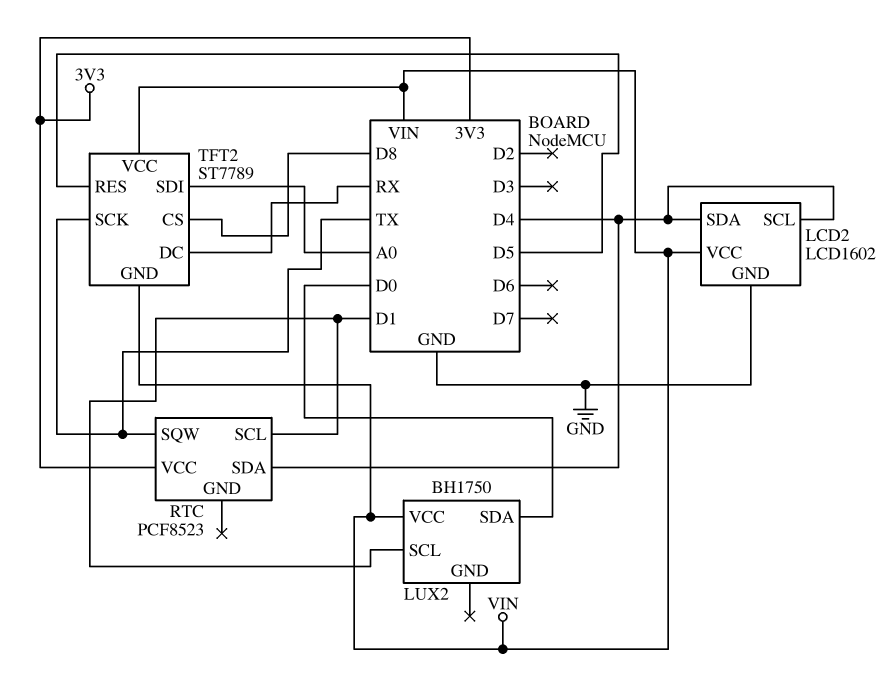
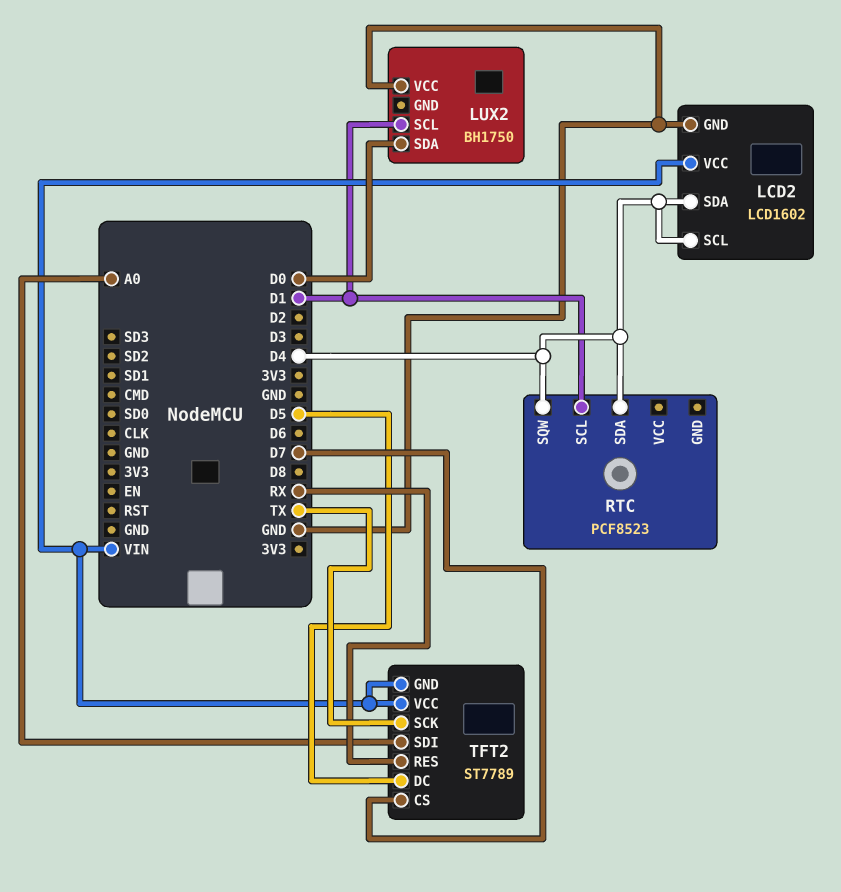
LUX2 pin VCC: VIN -> GND
RTC pin SQW: TX -> D4
RTC pin VCC: 3V3 -> none
TFT2 pin CS: D8 -> D7
TFT2 pin DC: RX -> D5
TFT2 pin RES: D5 -> RX

